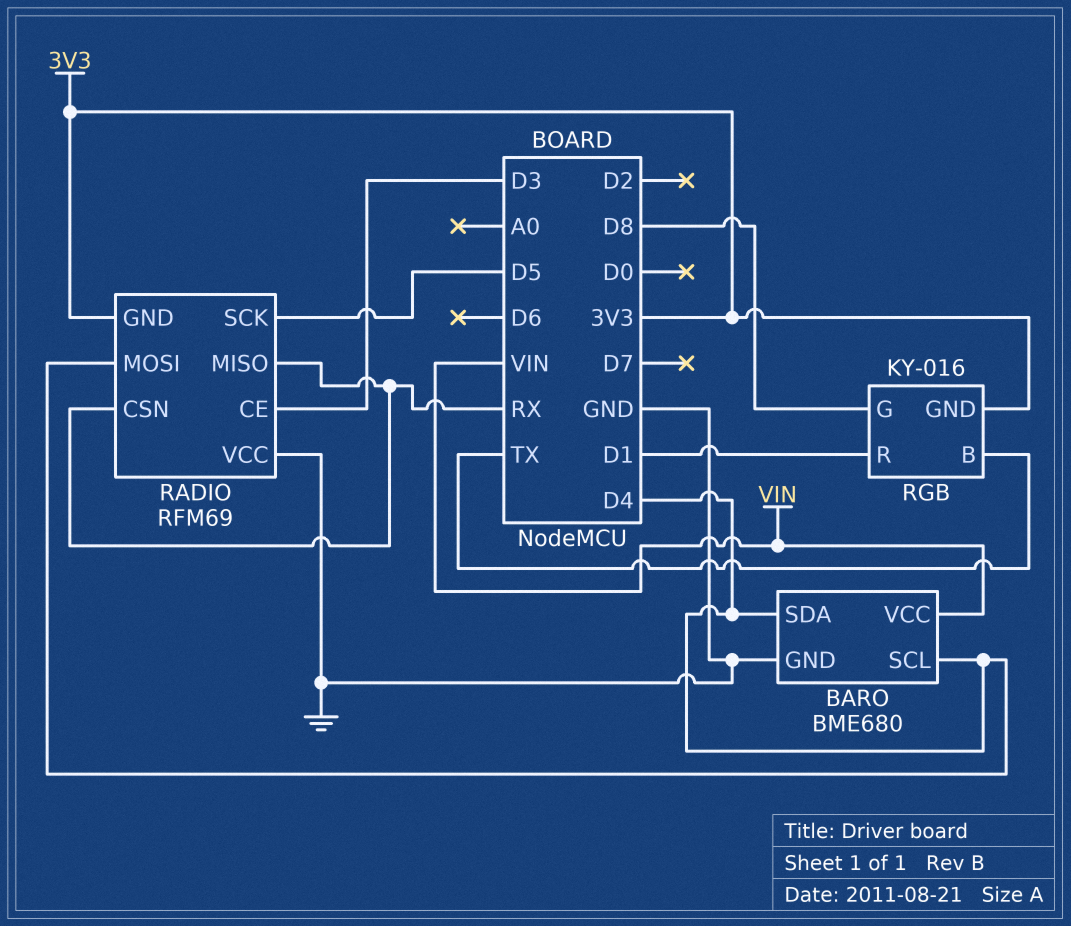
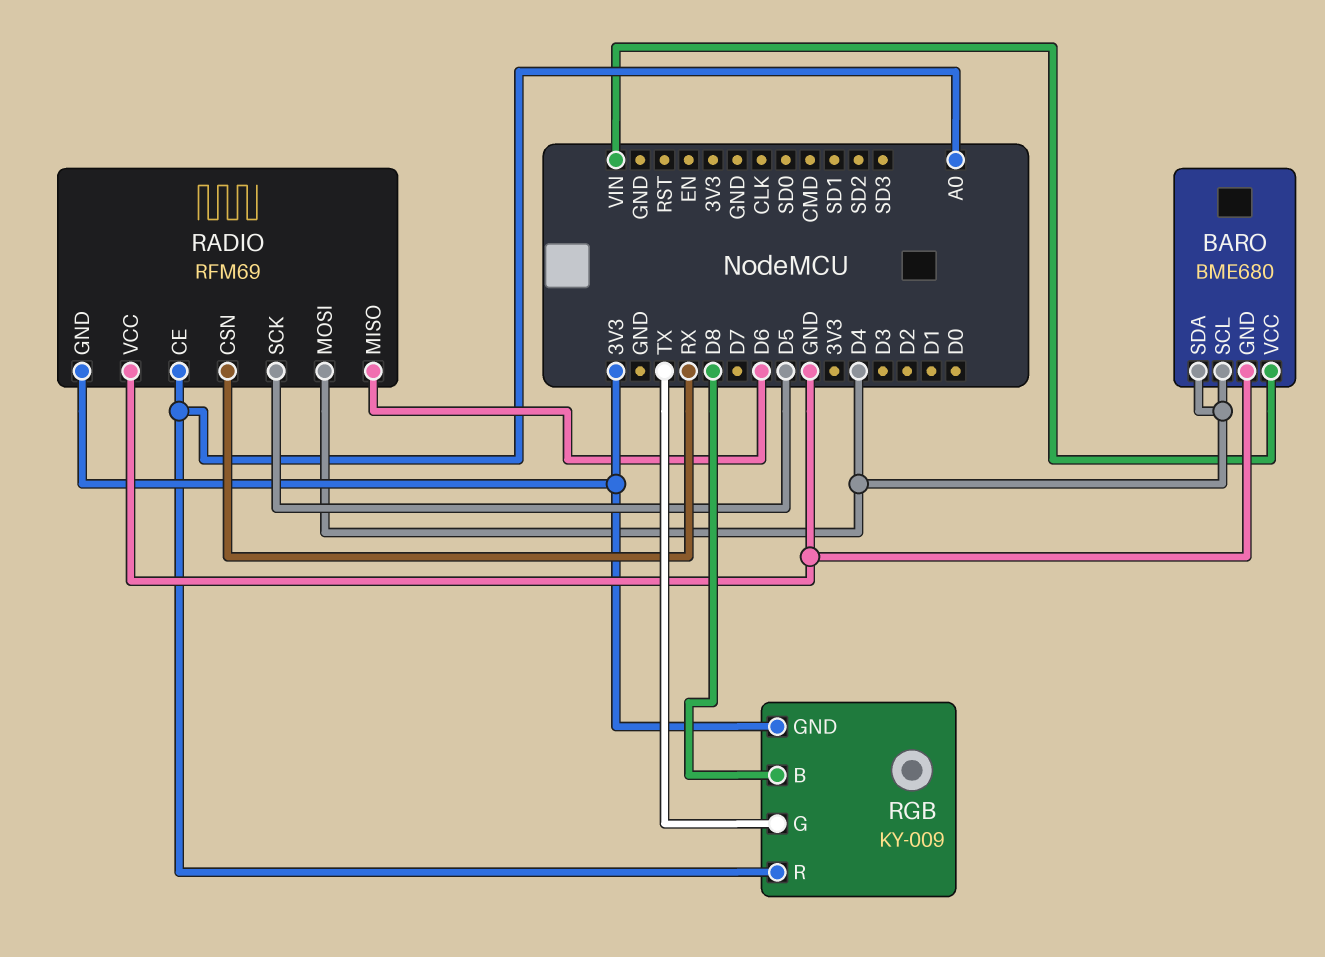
RADIO pin CE: D3 -> A0
RADIO pin MISO: RX -> D6
RGB: KY-016 -> KY-009
RGB pin B: TX -> D8
RGB pin G: D8 -> TX
RGB pin R: D1 -> A0

